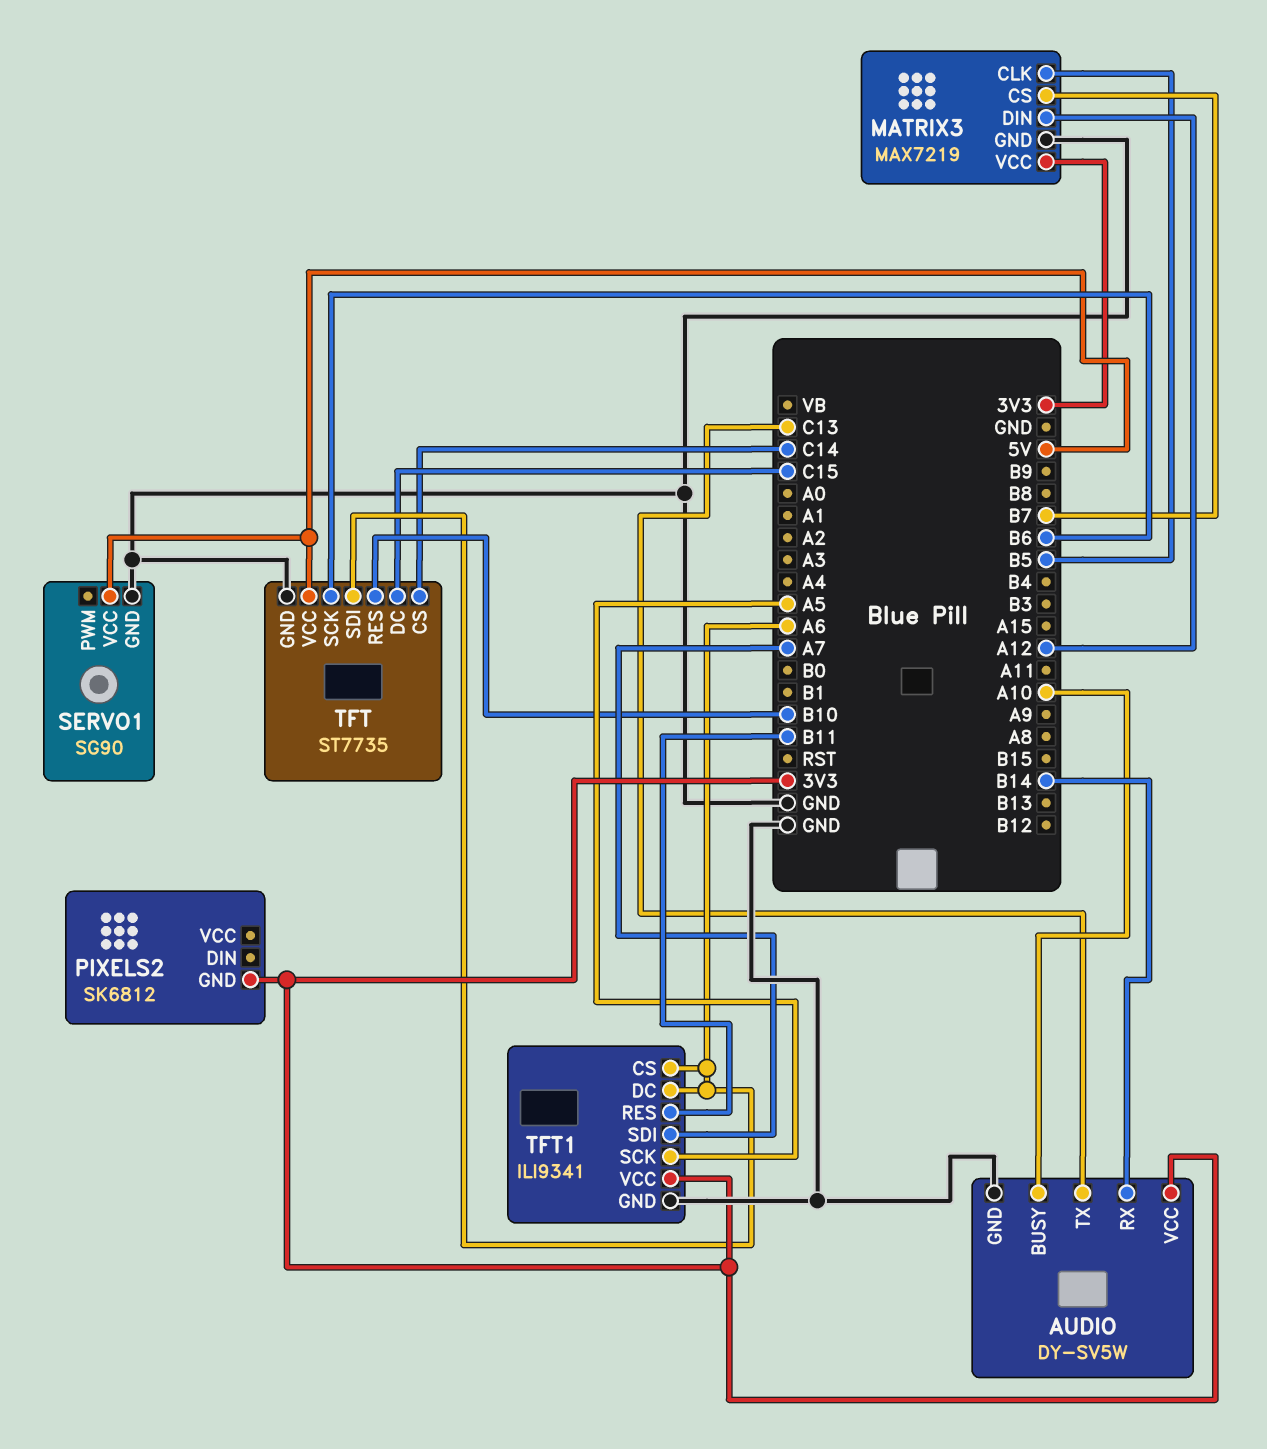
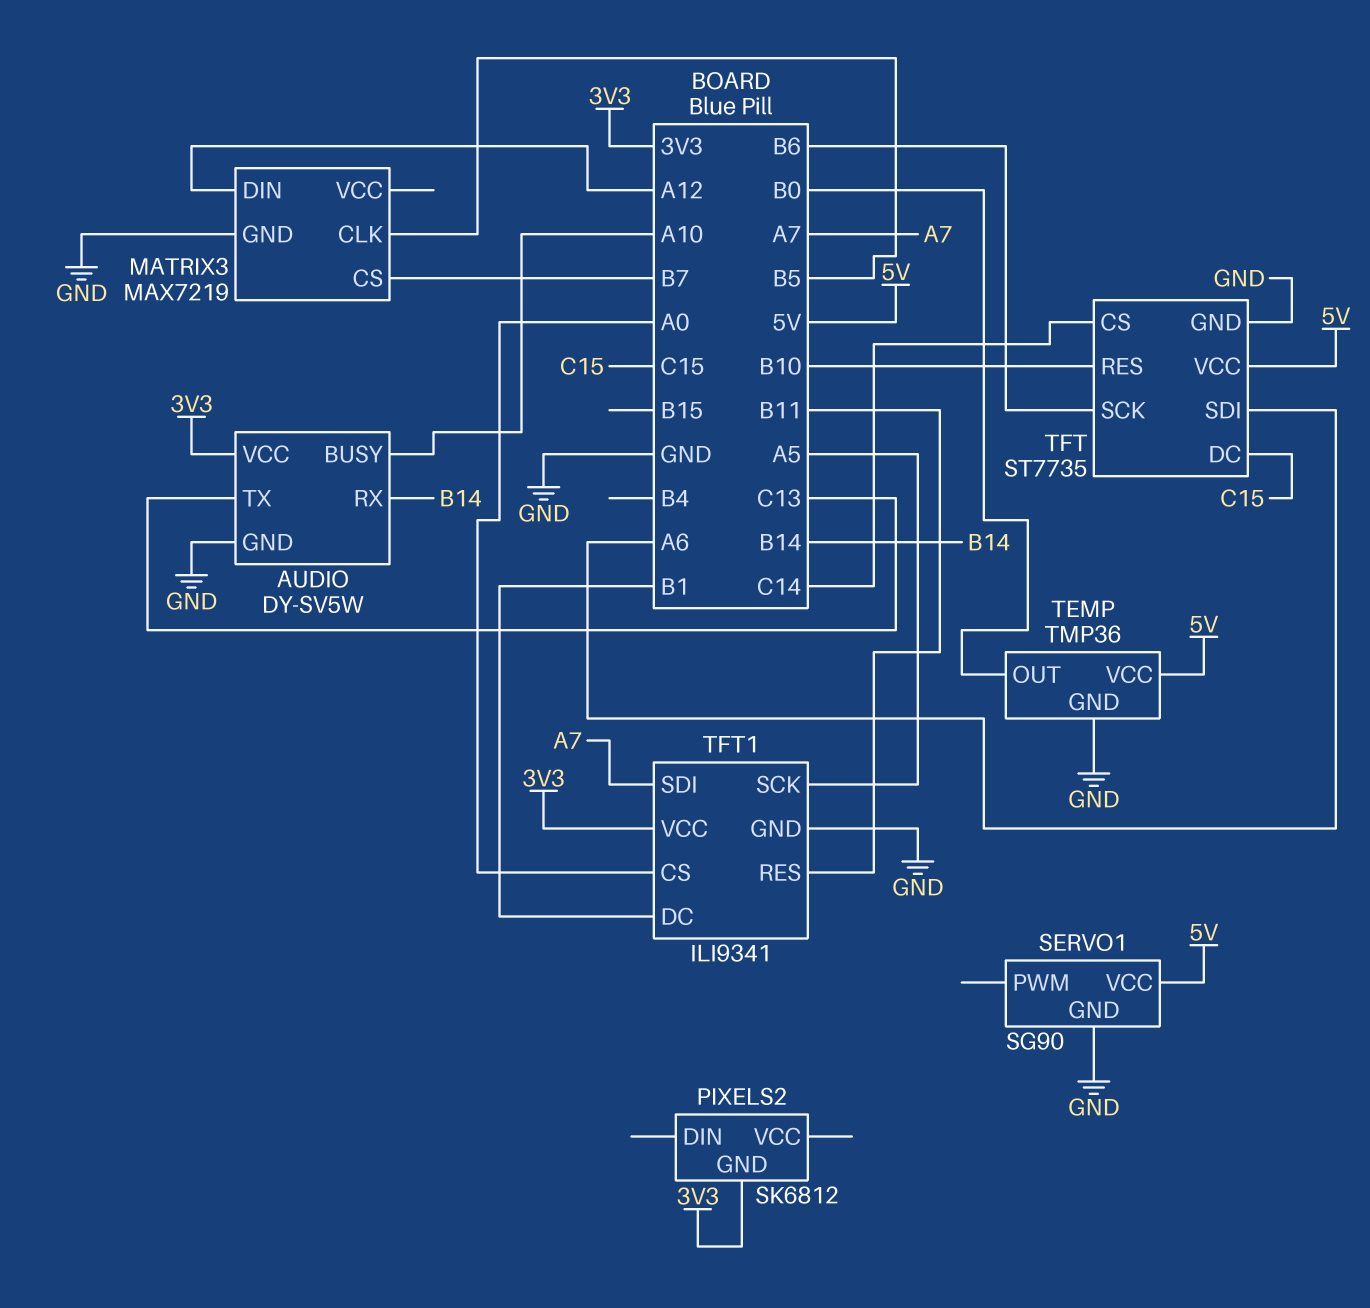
MATRIX3 pin VCC: 3V3 -> none
TEMP: none -> TMP36
TEMP pin GND: none -> GND
TEMP pin OUT: none -> B0
TEMP pin VCC: none -> 5V
TFT1 pin CS: A6 -> A0
TFT1 pin DC: A6 -> B1

